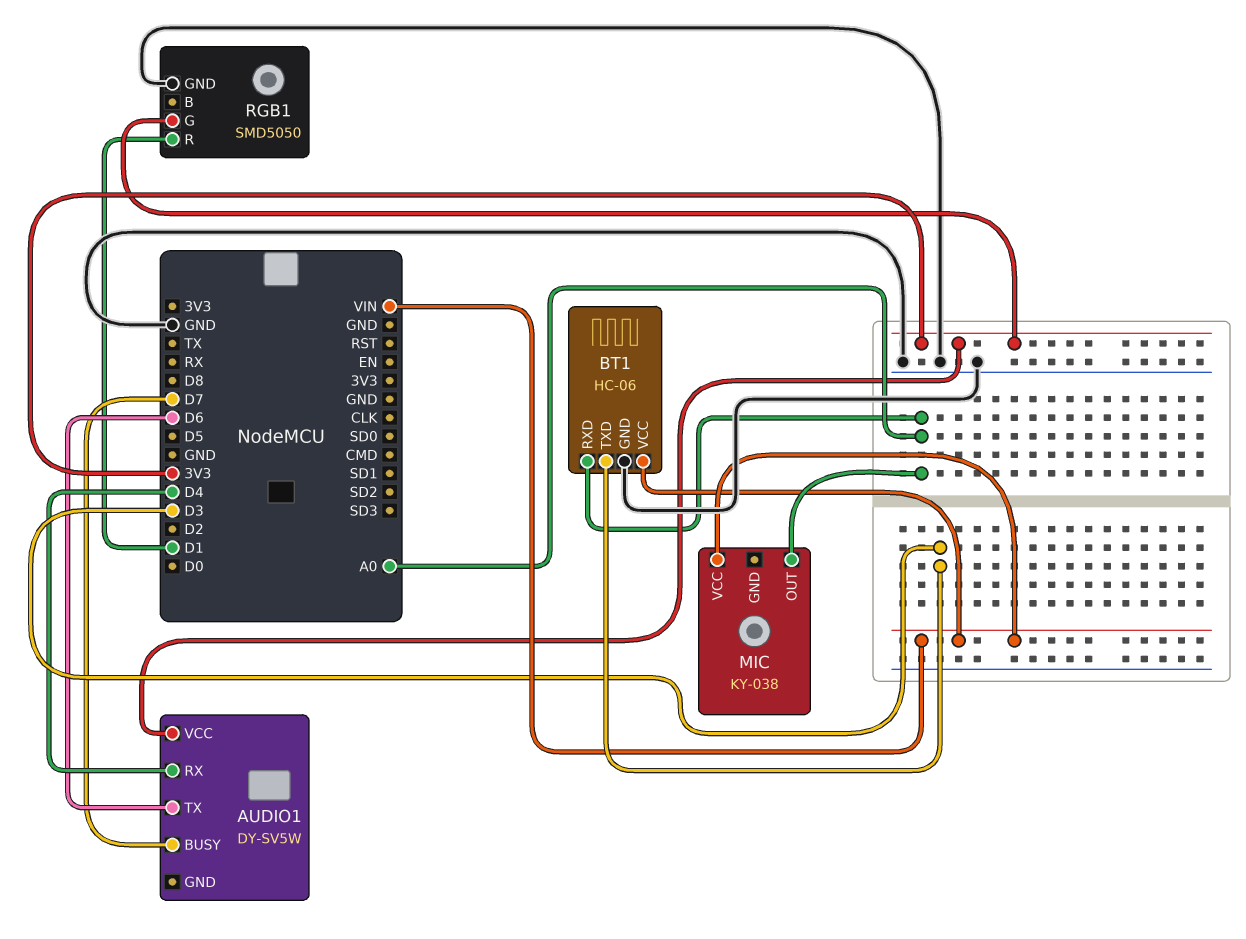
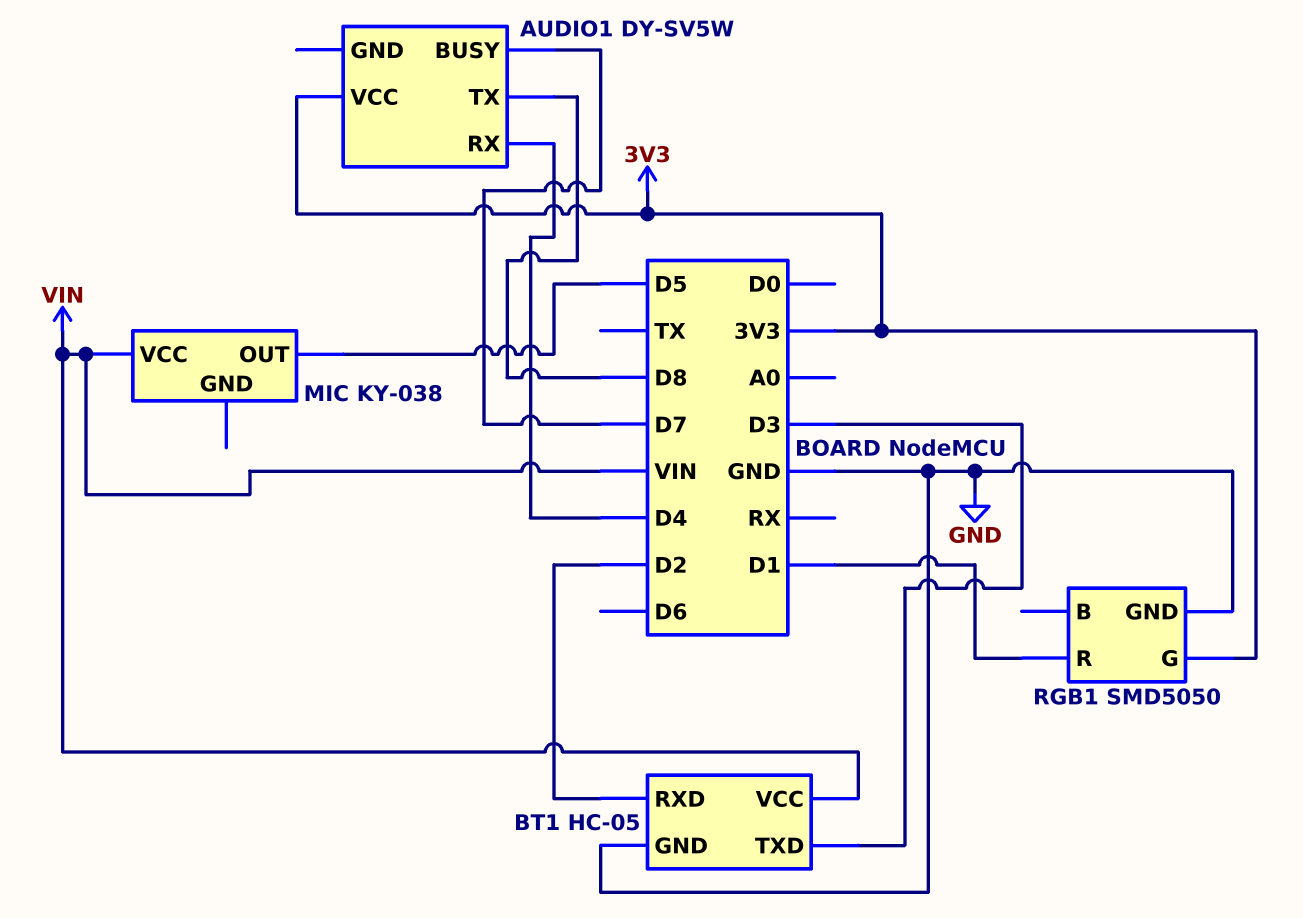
AUDIO1 pin TX: D6 -> D8
BT1: HC-06 -> HC-05
BT1 pin RXD: A0 -> D2
MIC pin OUT: A0 -> D5

